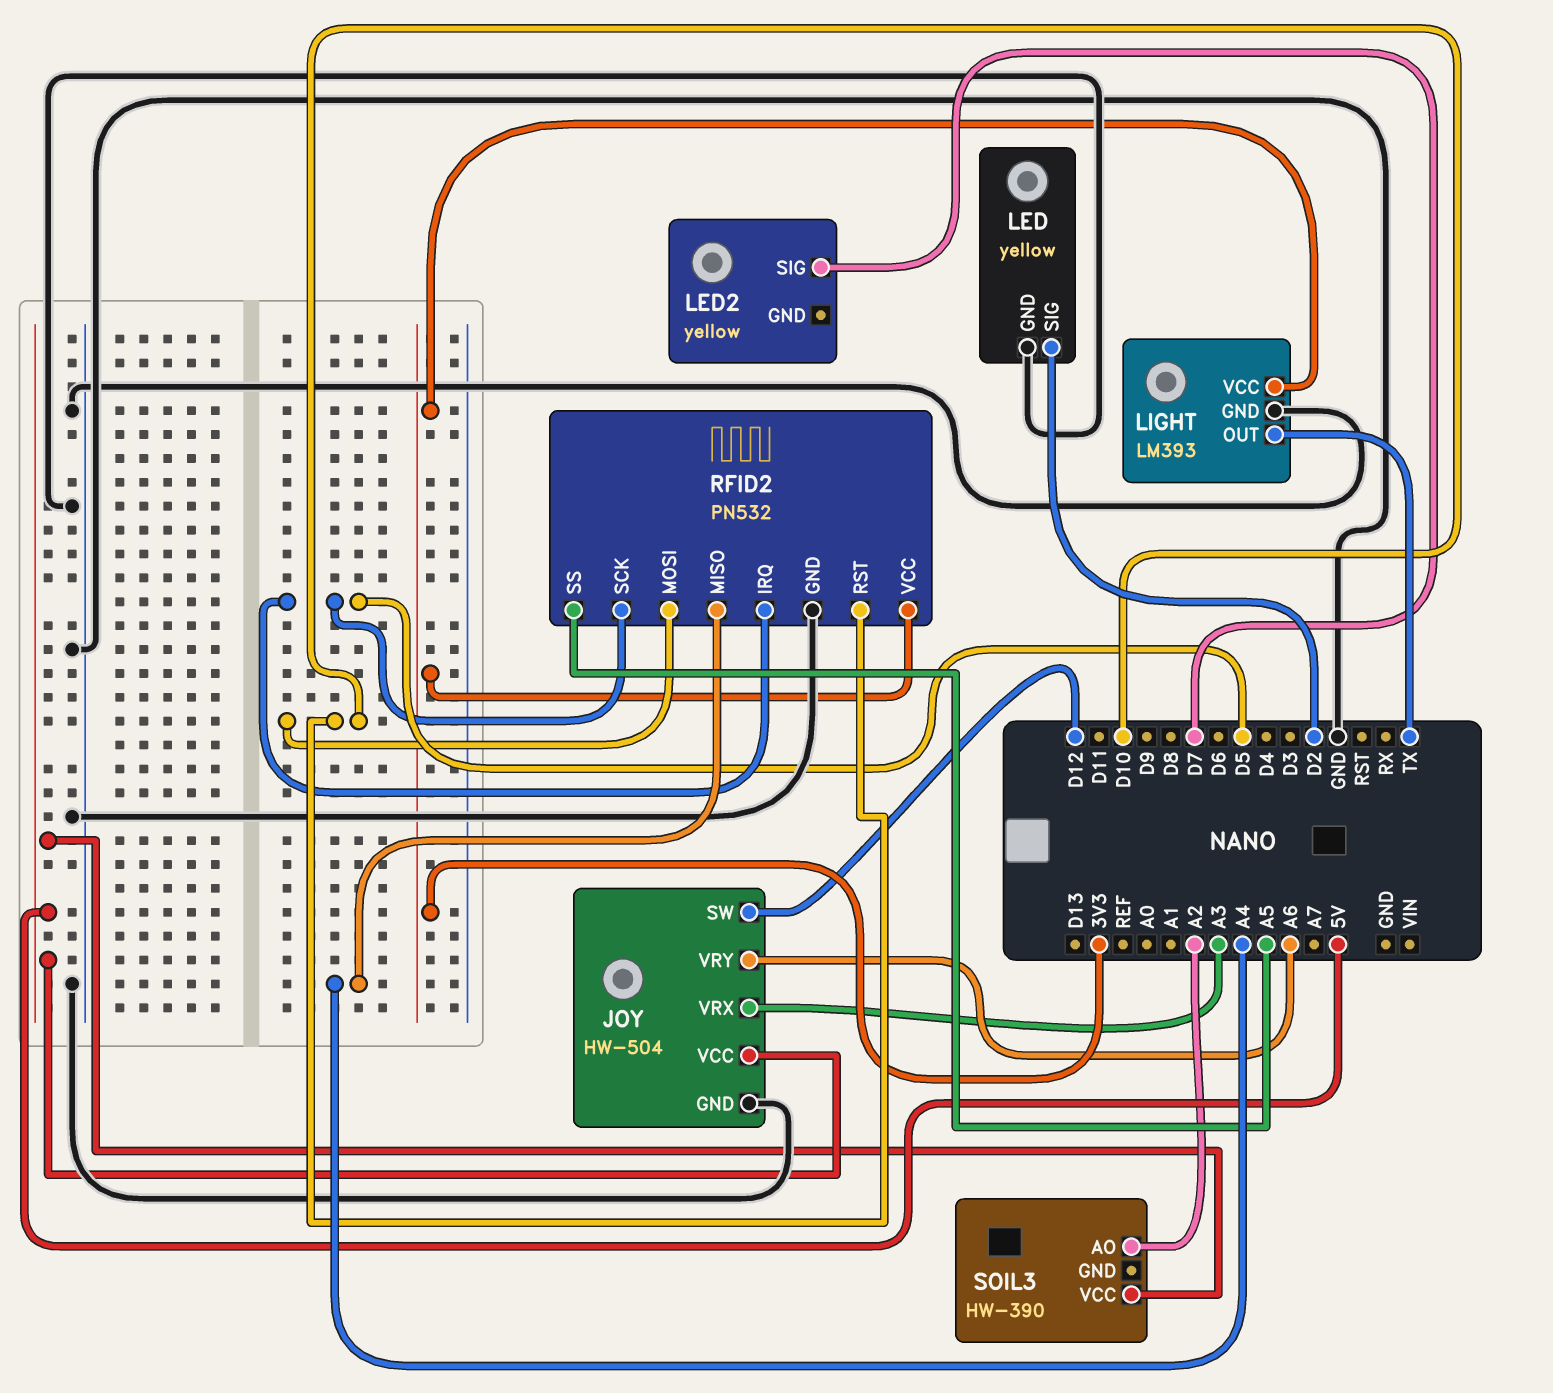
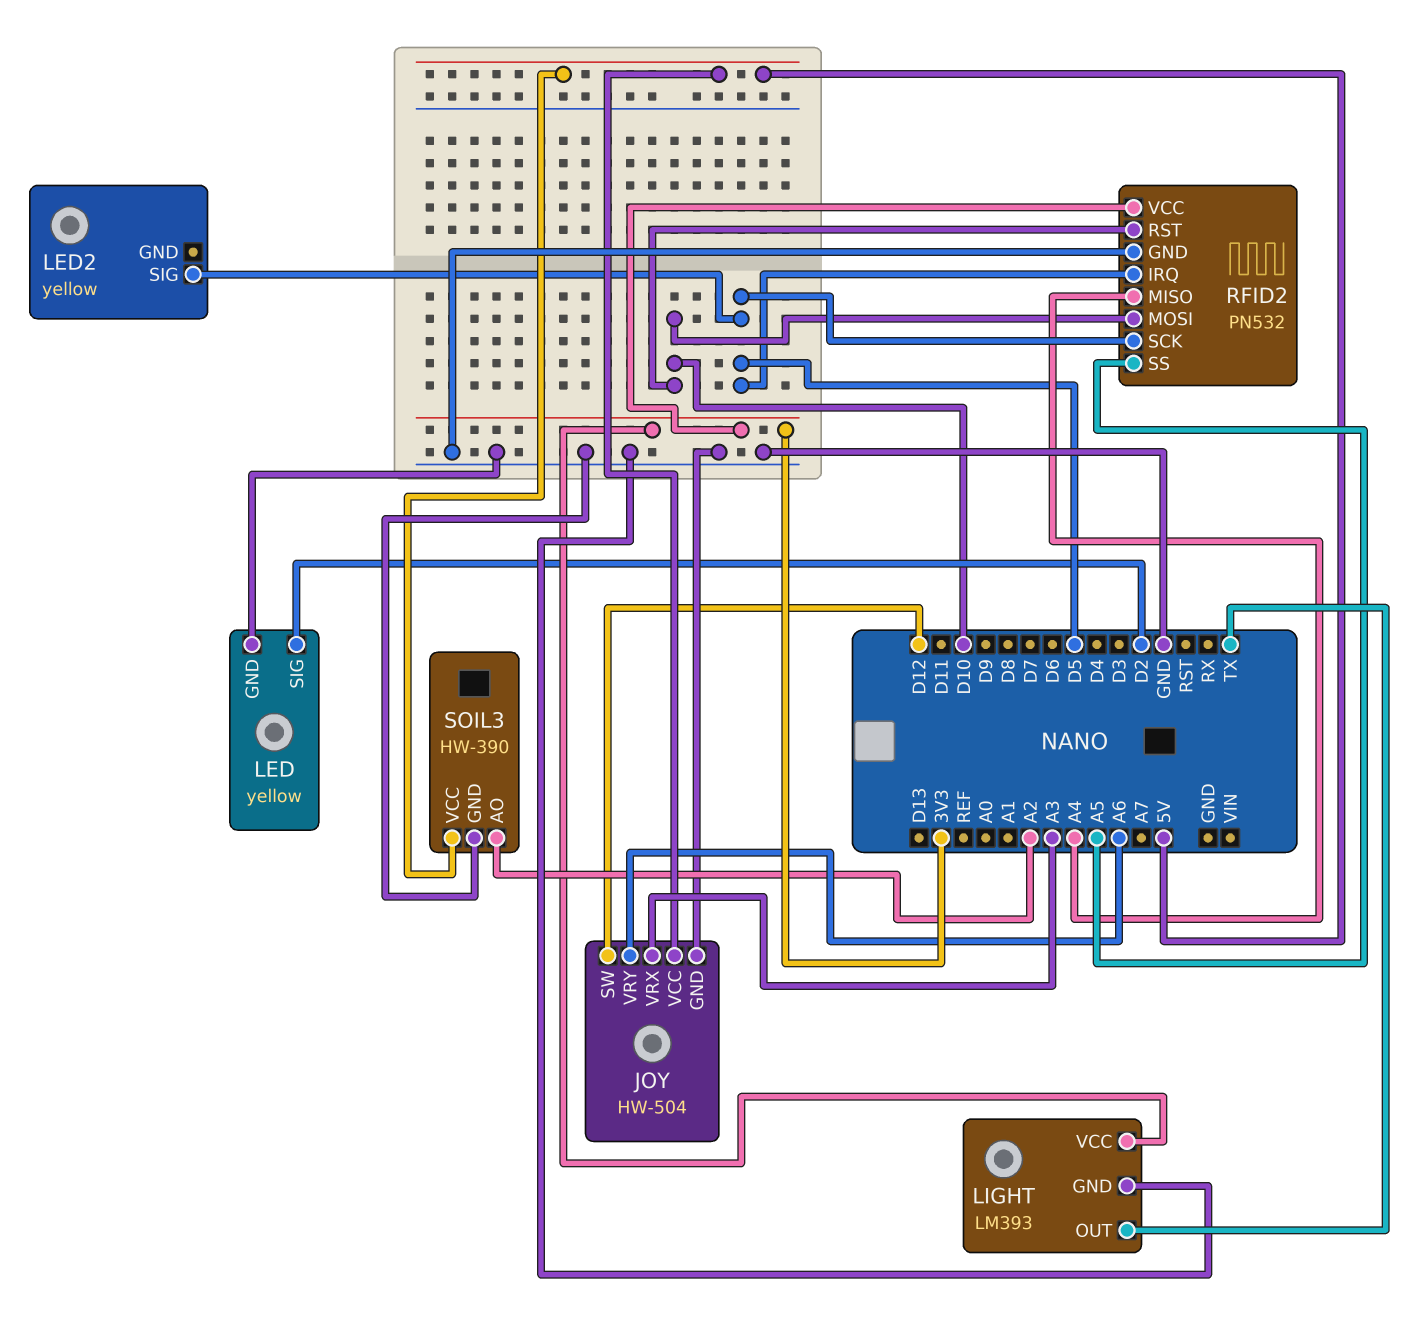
LED2 pin SIG: D7 -> D5
SOIL3 pin GND: none -> GND

